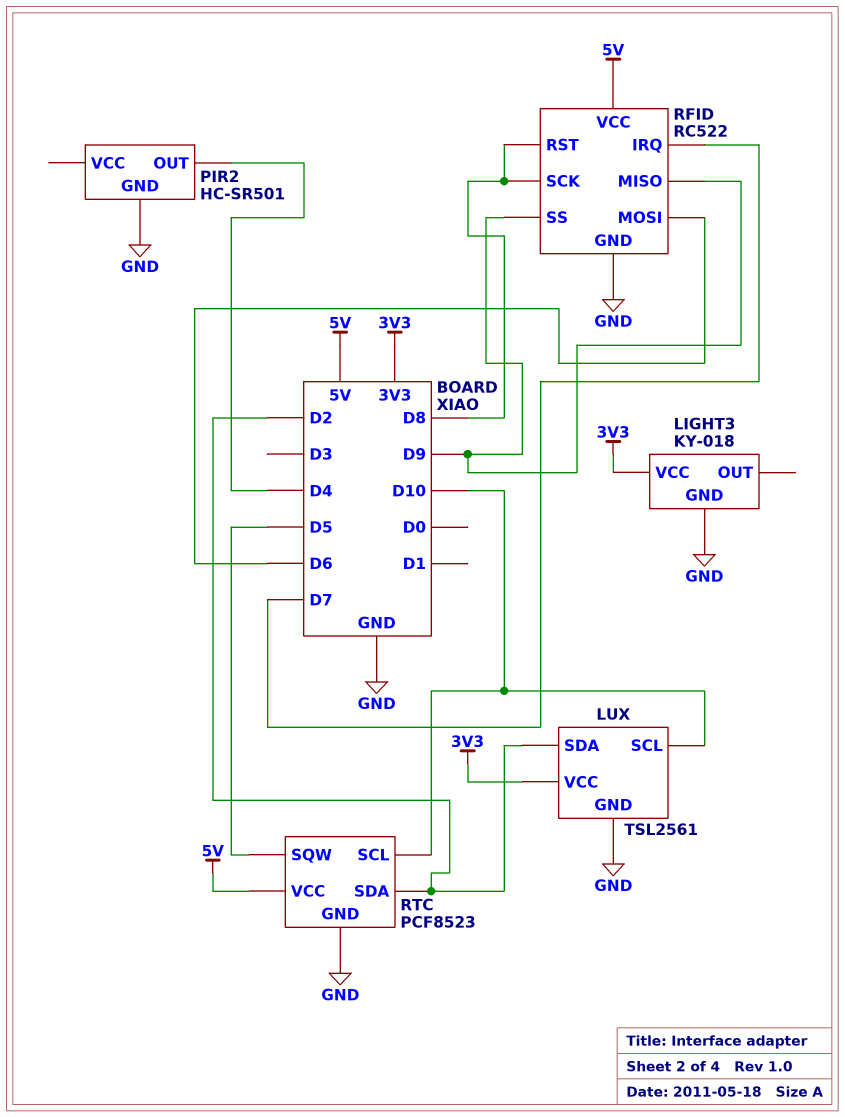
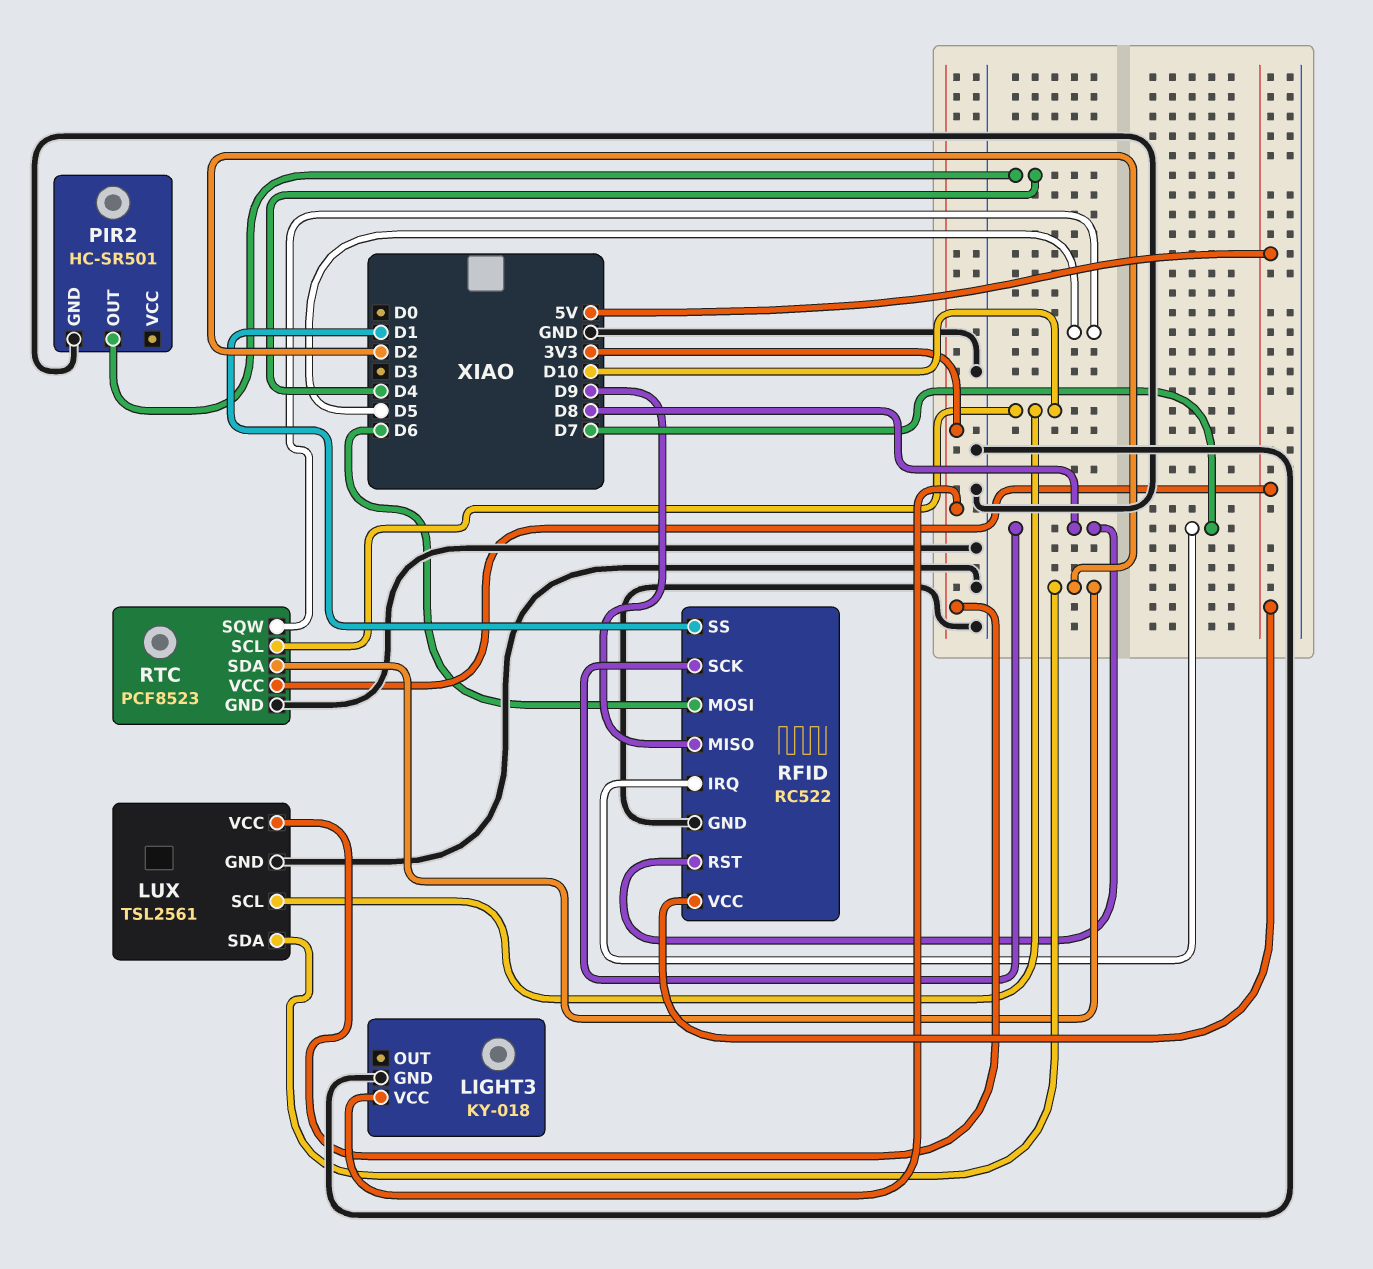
RFID pin SS: D9 -> D1

